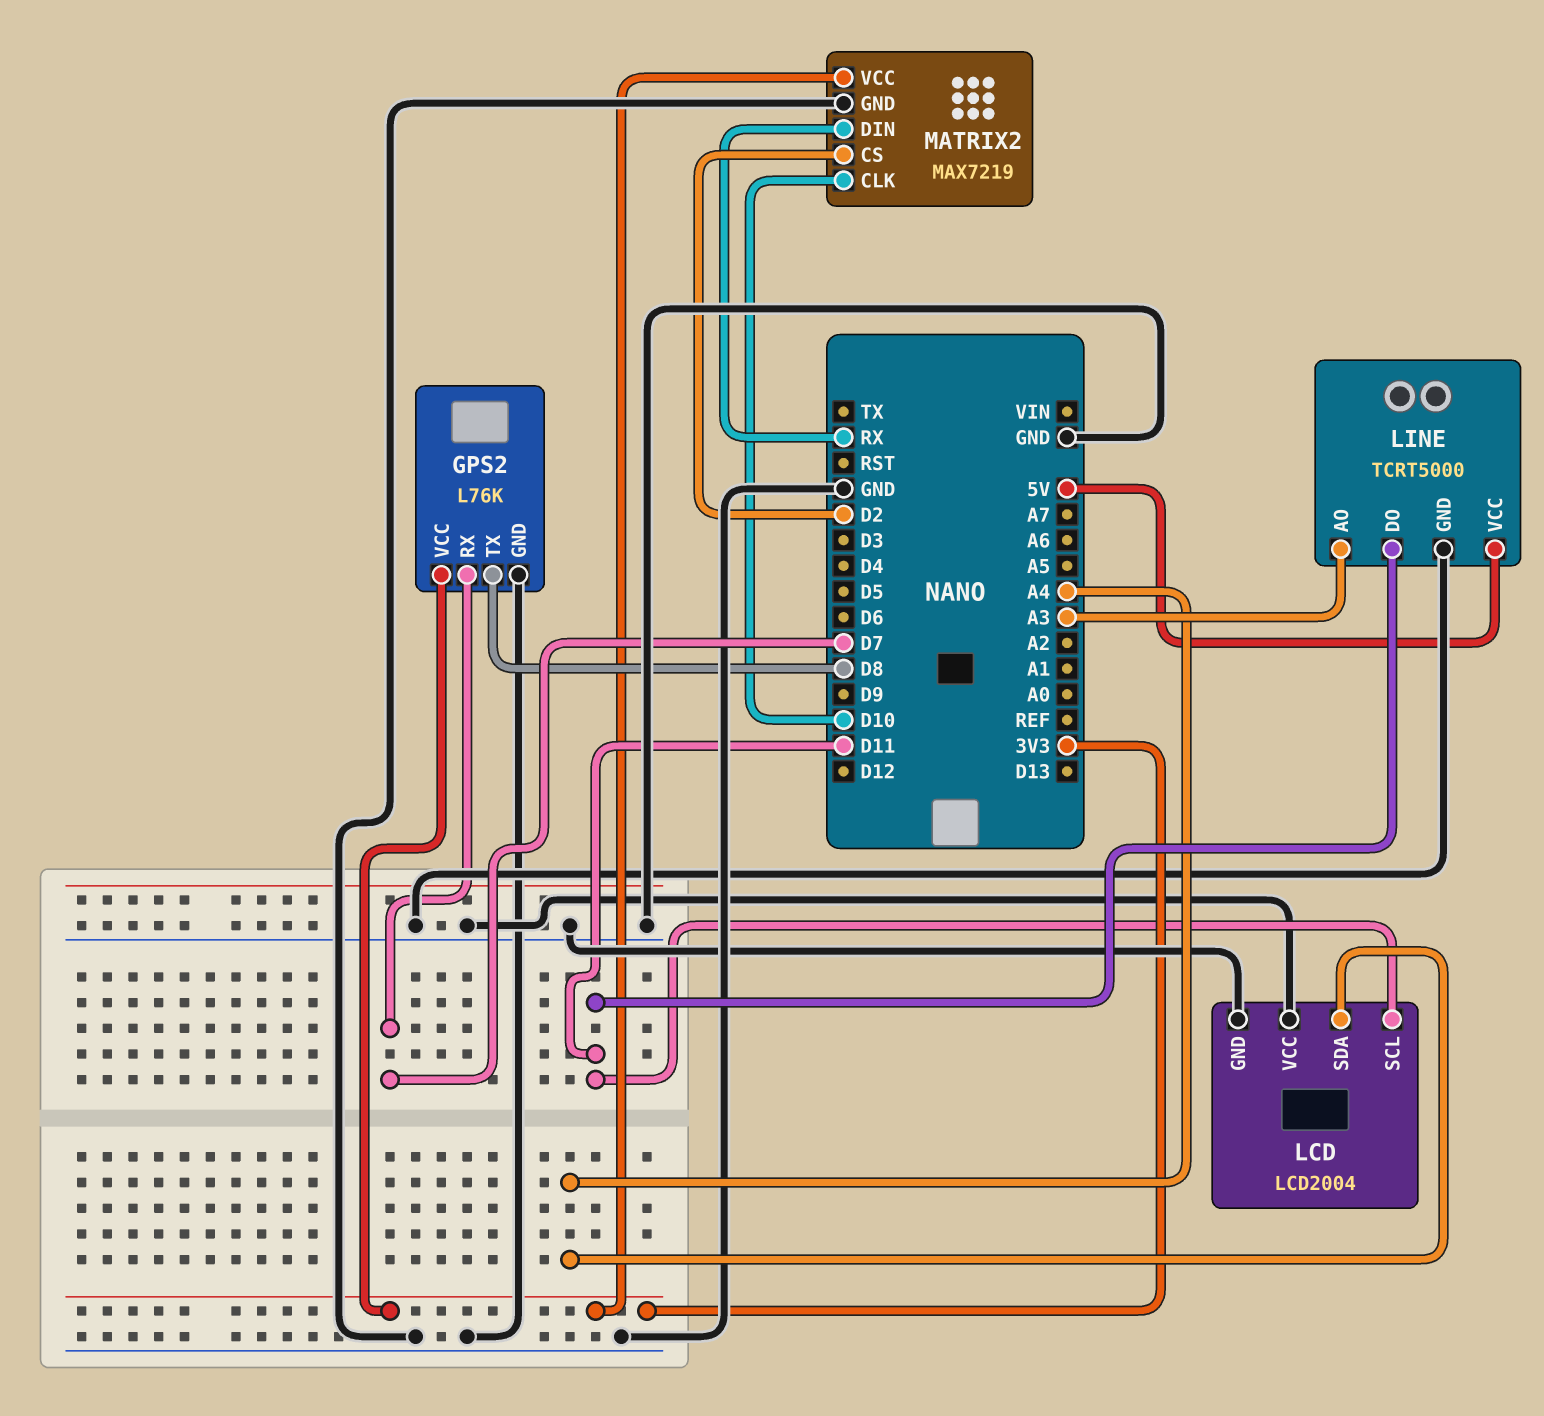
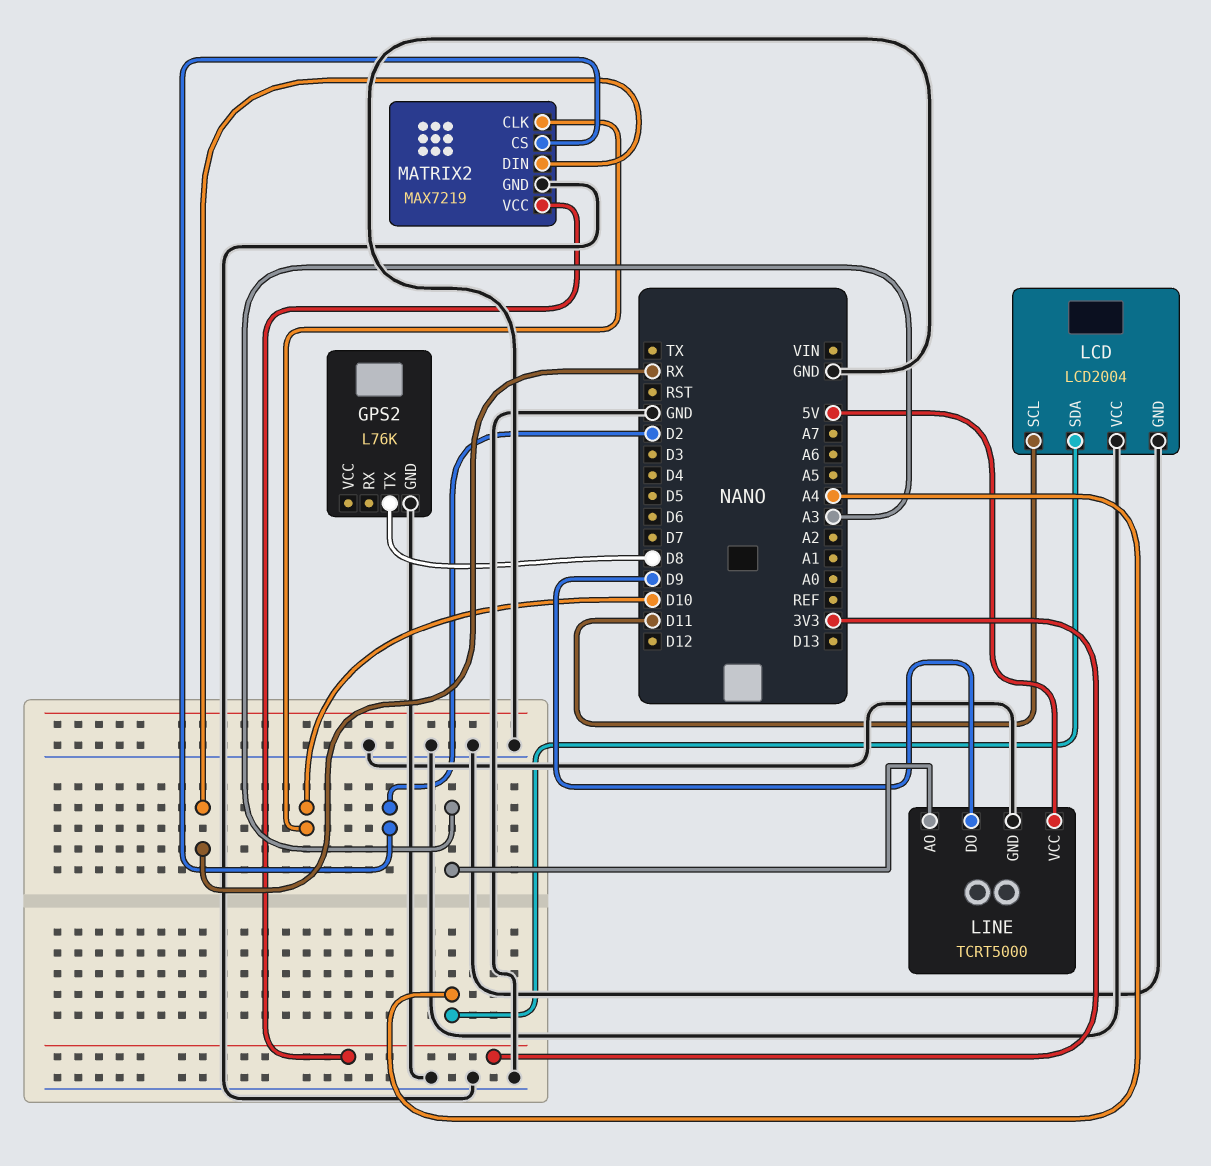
GPS2 pin RX: D7 -> none
GPS2 pin VCC: 3V3 -> none
LINE pin DO: D11 -> D9

